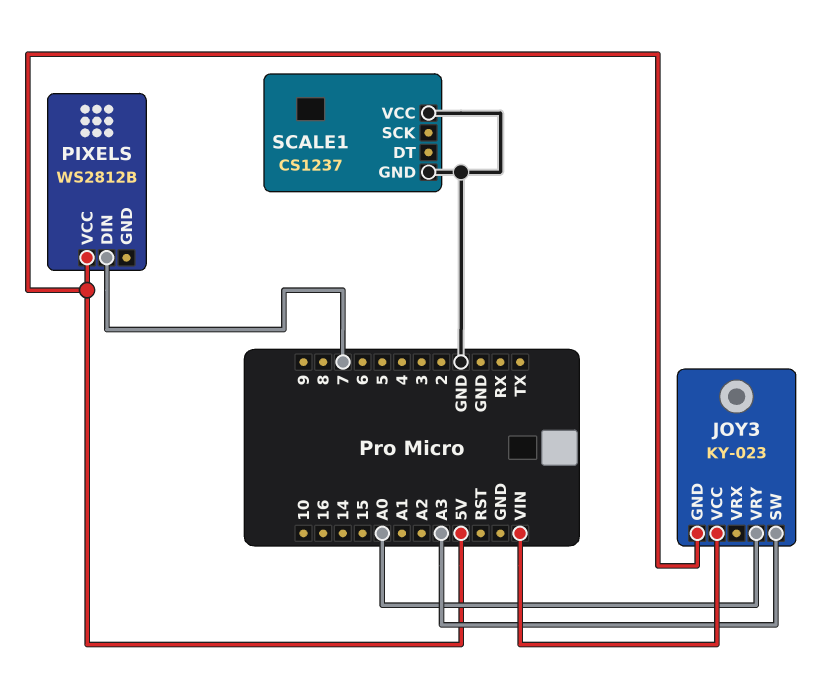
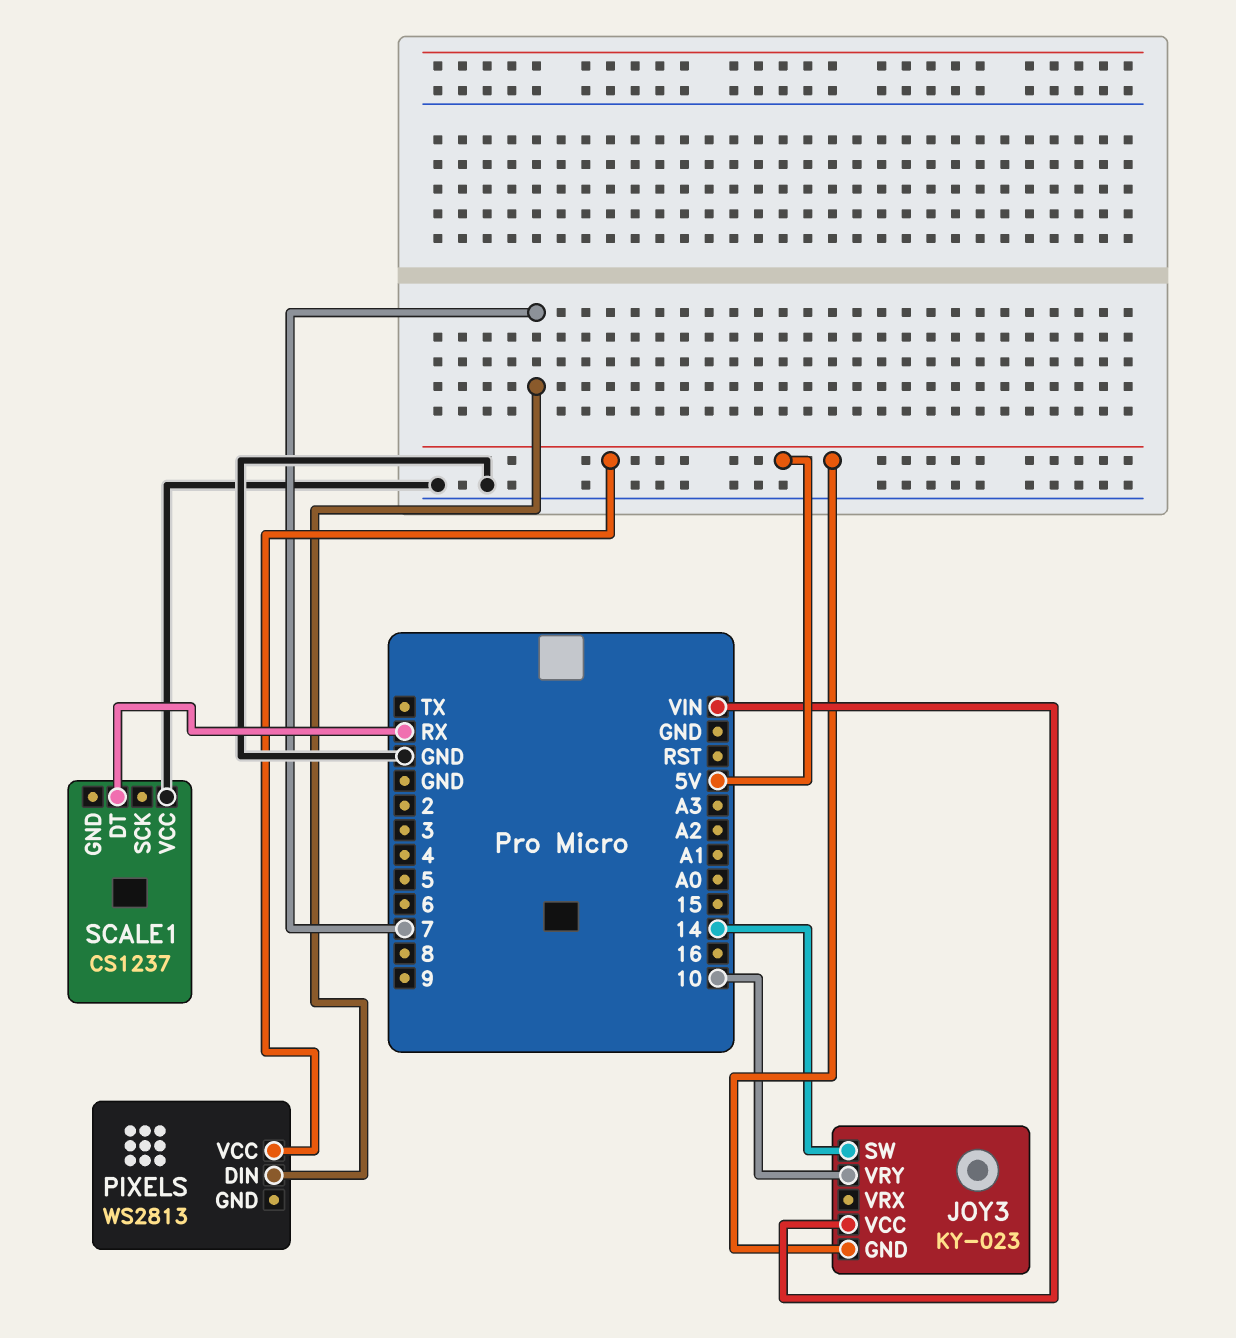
JOY3 pin SW: A3 -> 14
JOY3 pin VRY: A0 -> 10
PIXELS: WS2812B -> WS2813
SCALE1 pin DT: none -> RX
SCALE1 pin GND: GND -> none

